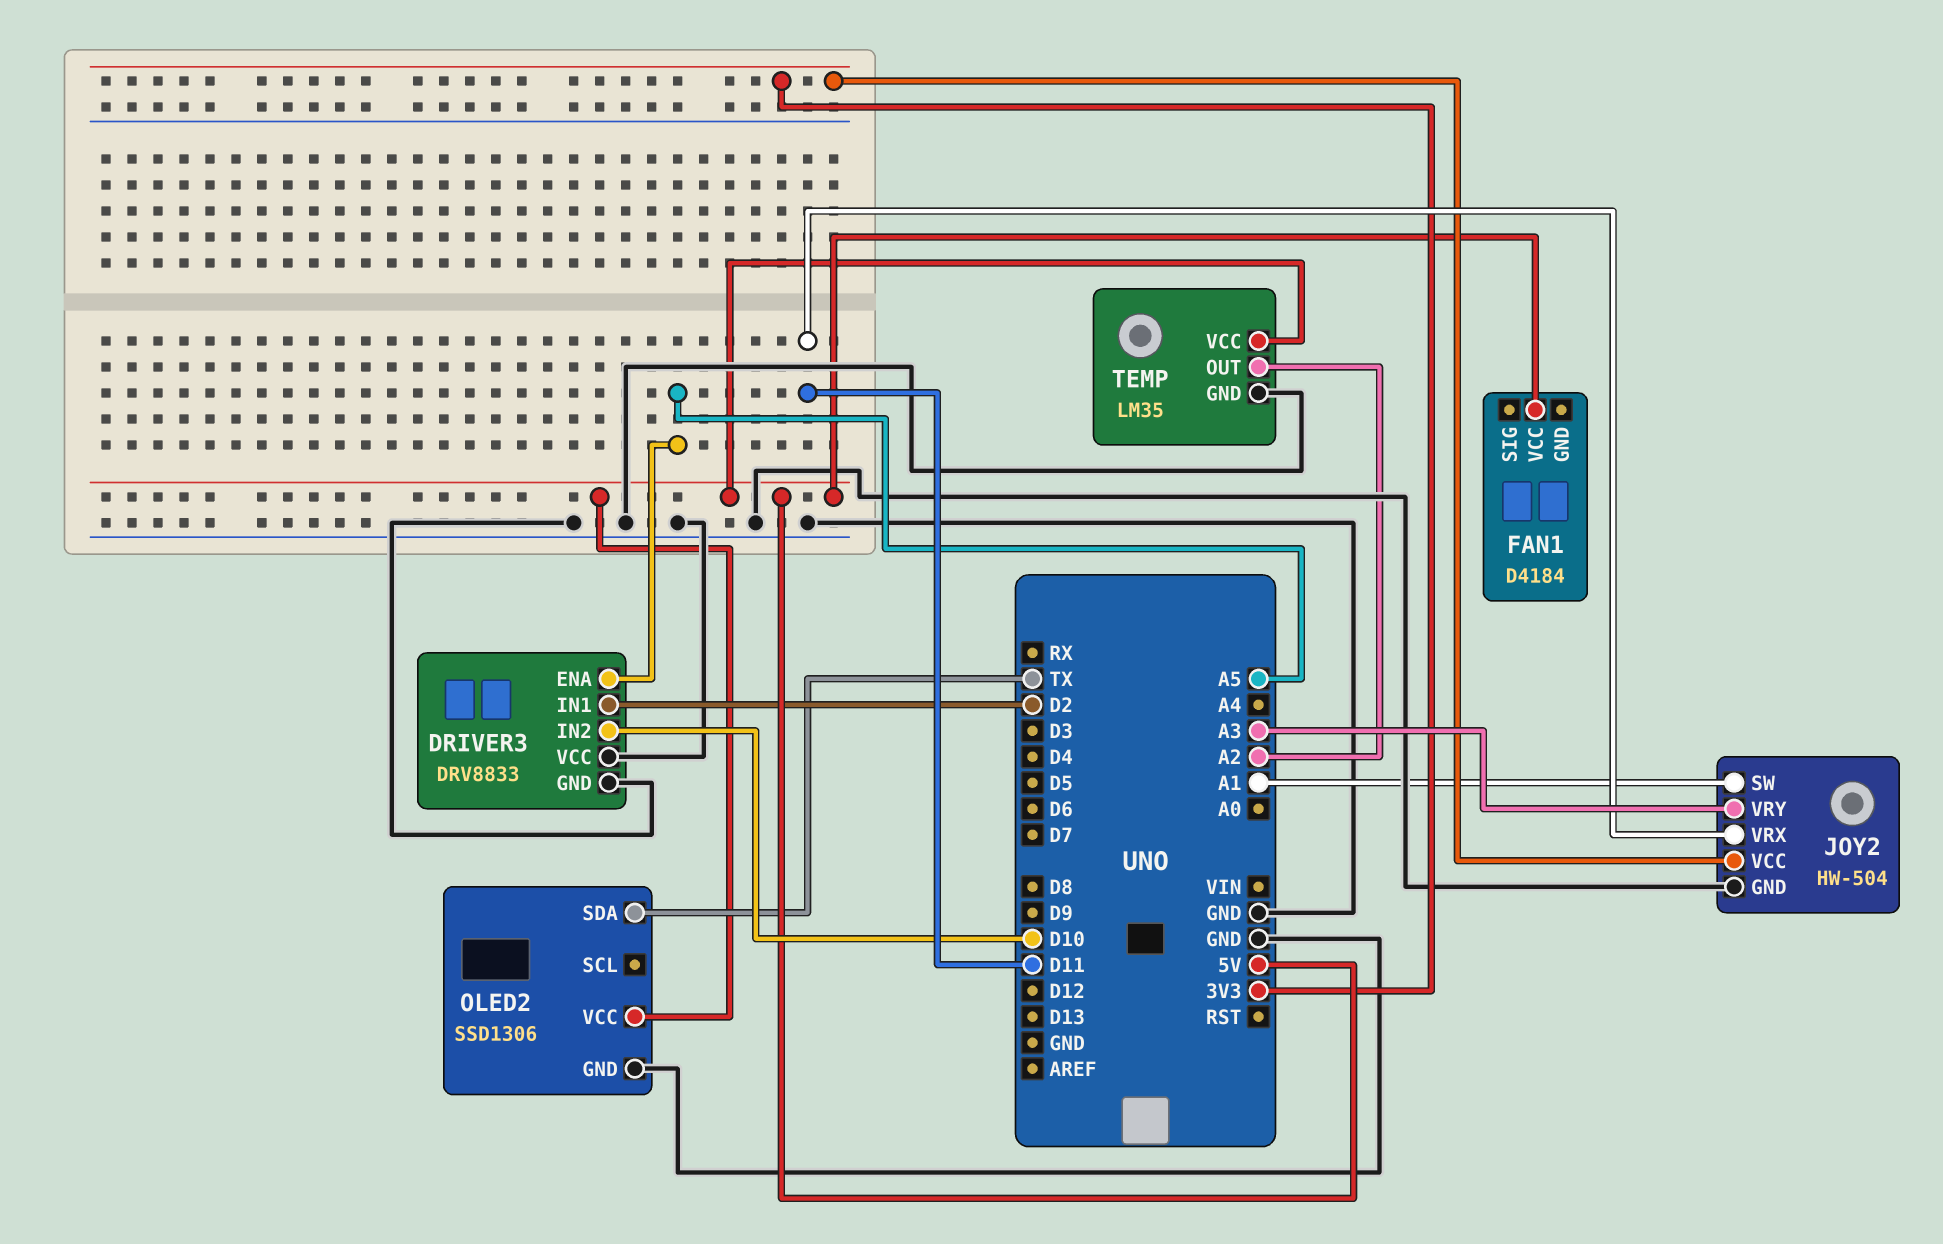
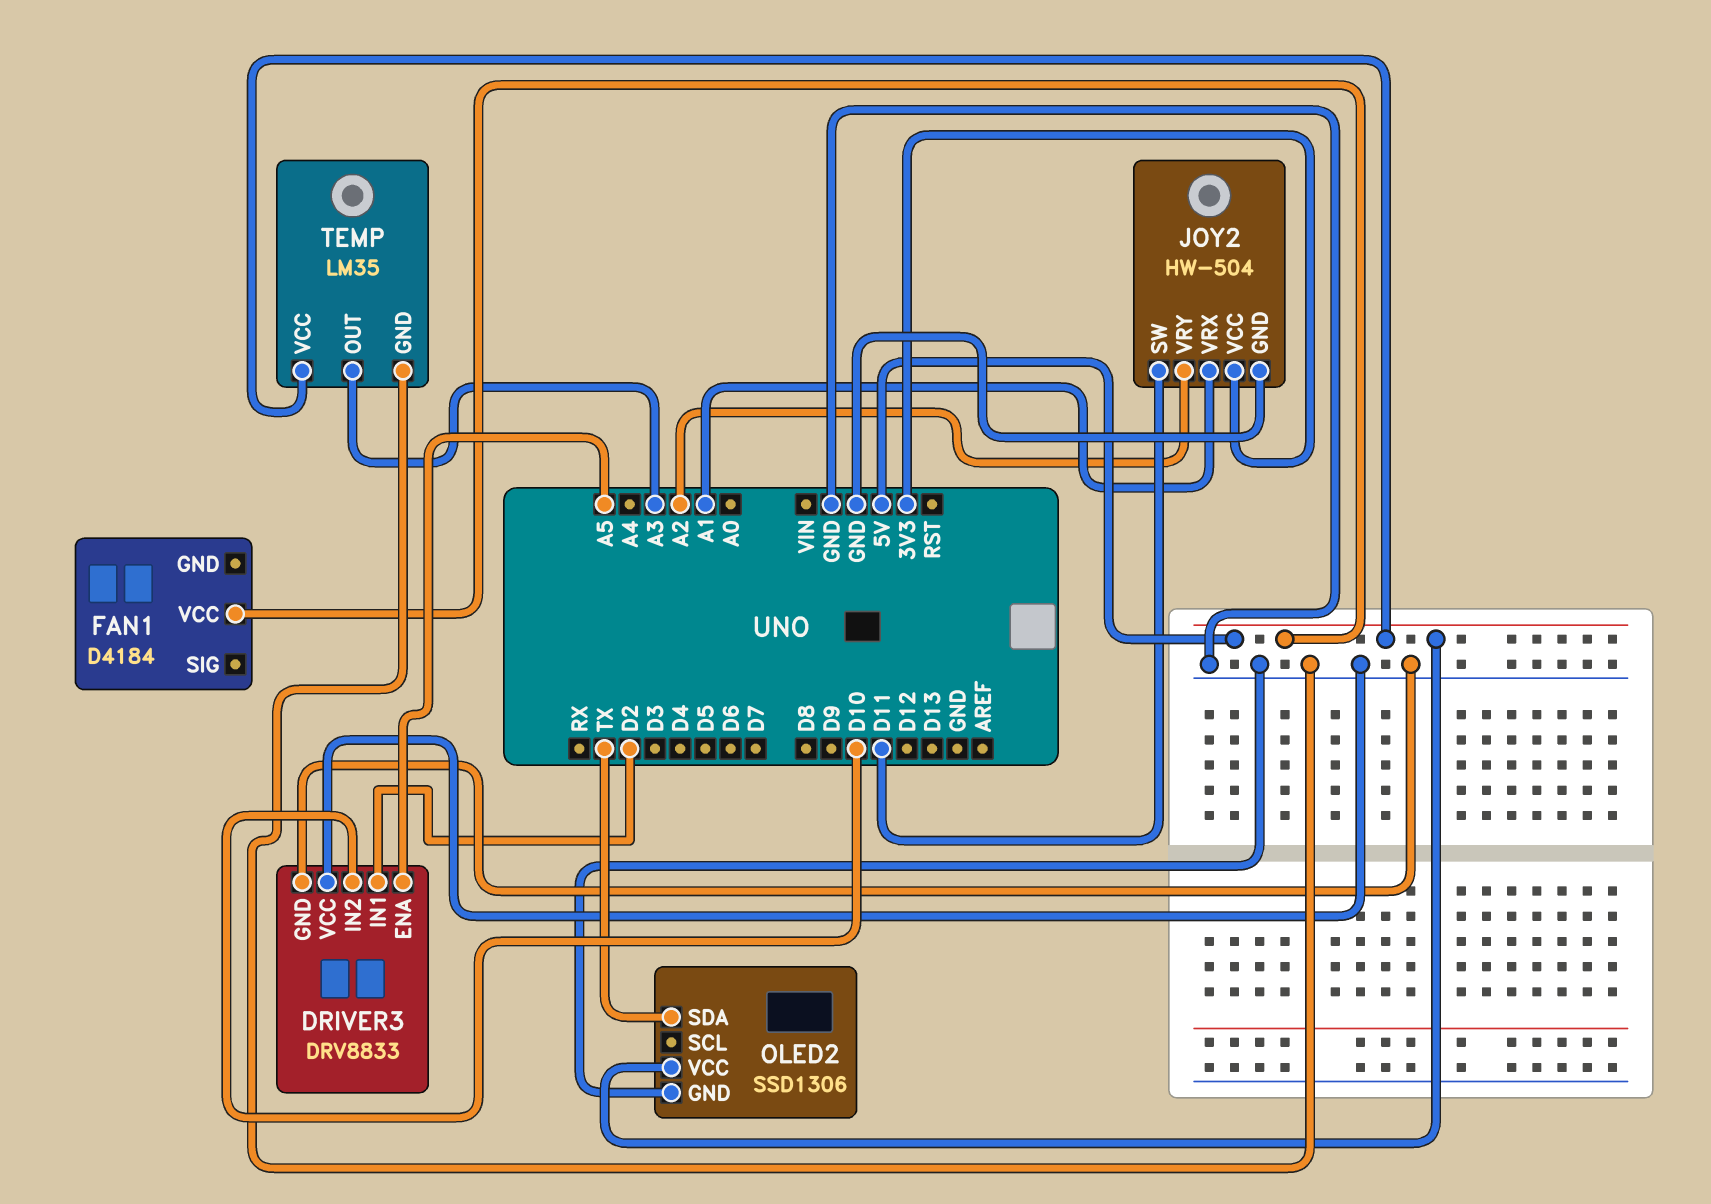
JOY2 pin SW: A1 -> D11
JOY2 pin VRX: D11 -> A1
JOY2 pin VRY: A3 -> A2
TEMP pin OUT: A2 -> A3

